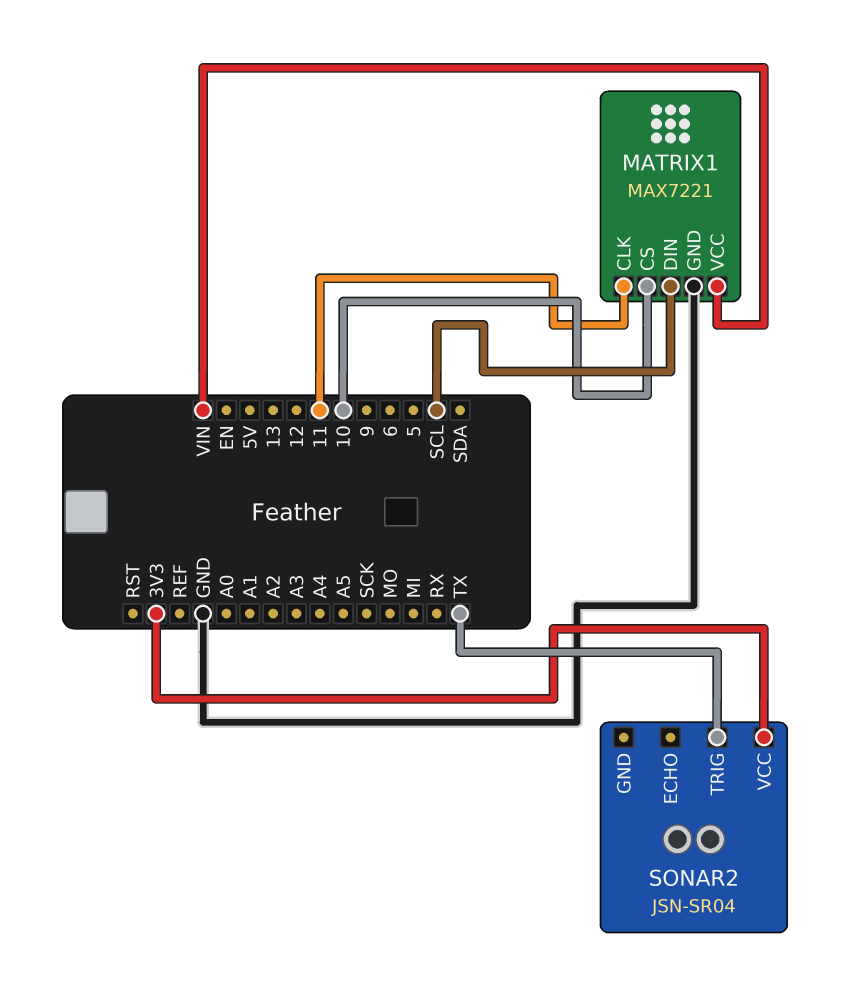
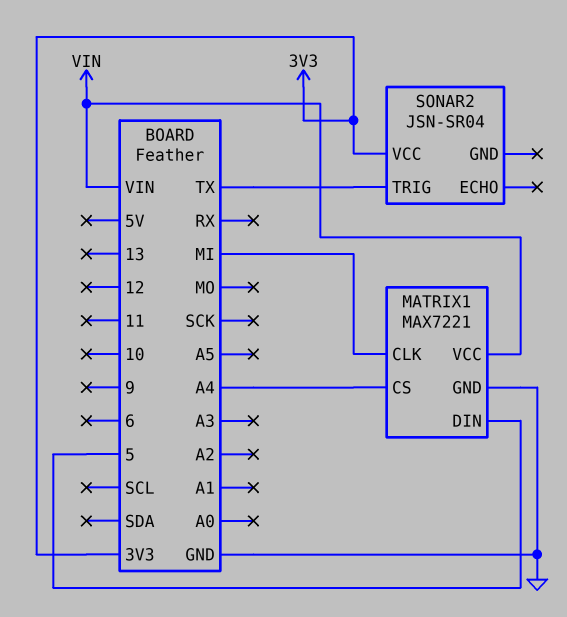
MATRIX1 pin CLK: 11 -> MI
MATRIX1 pin CS: 10 -> A4
MATRIX1 pin DIN: SCL -> 5

